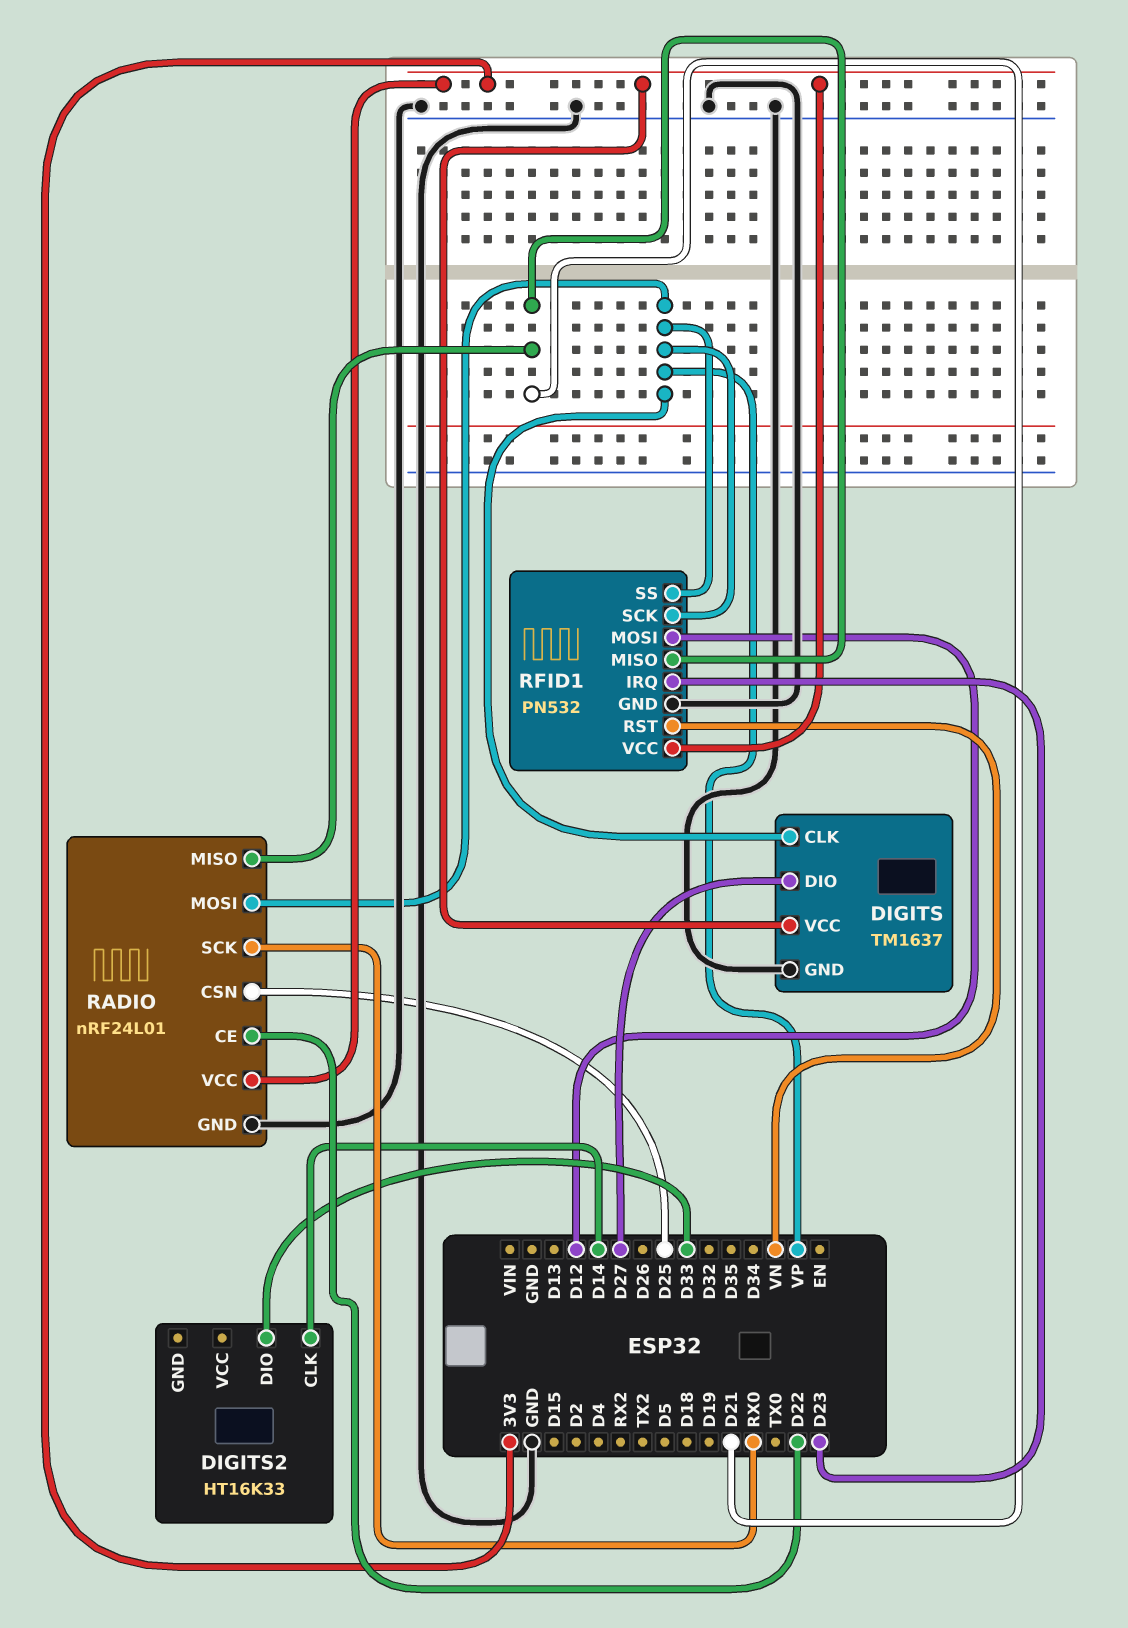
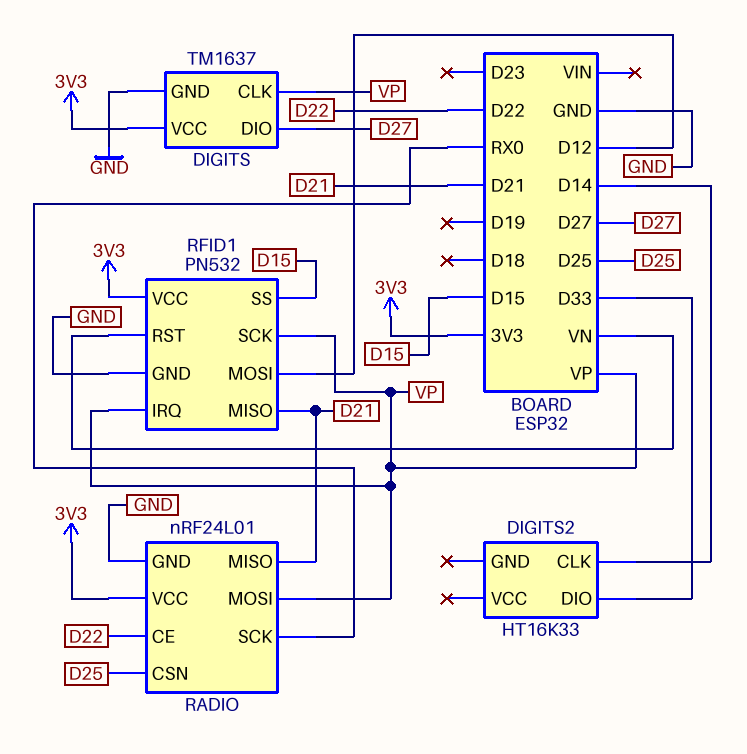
RFID1 pin IRQ: D23 -> VP
RFID1 pin SS: VP -> D15

